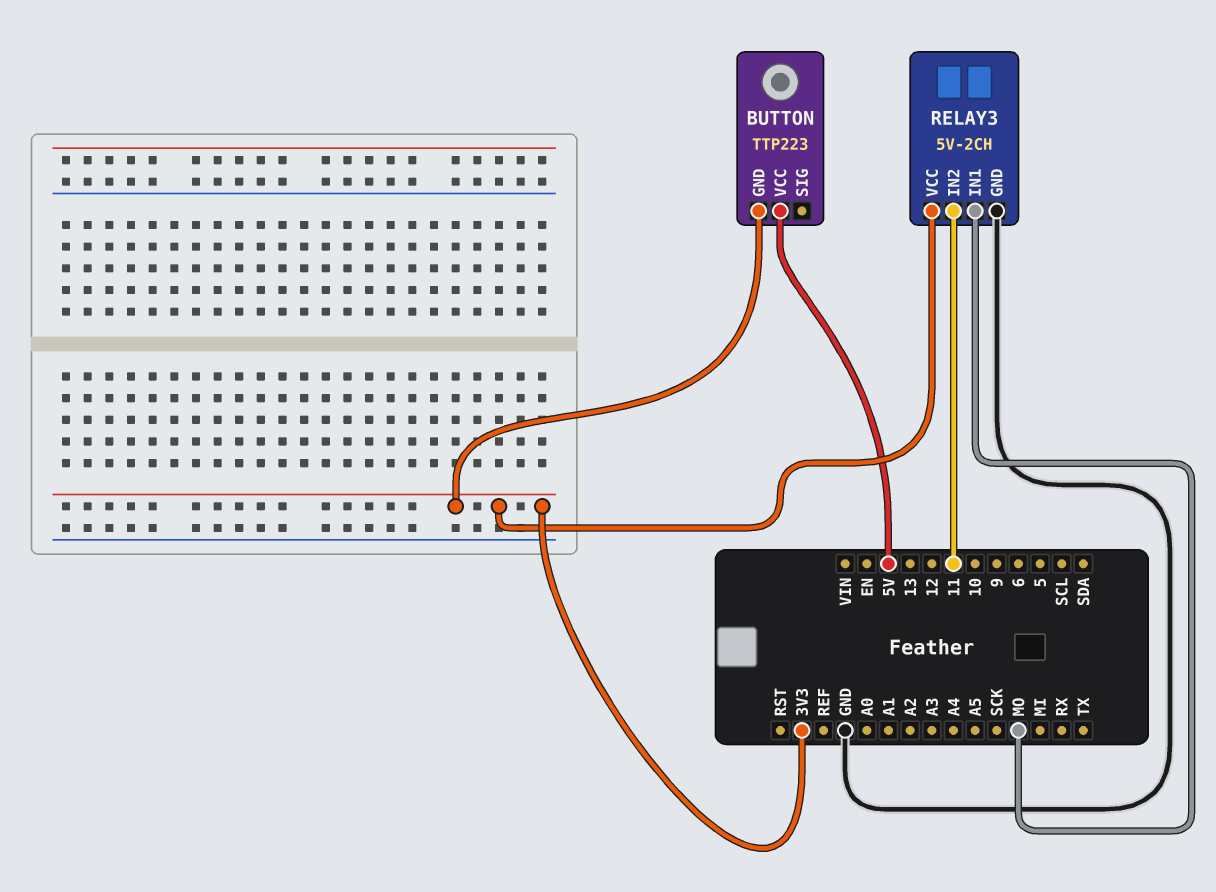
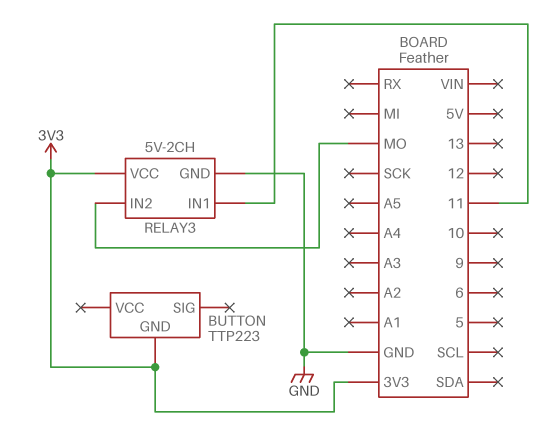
BUTTON pin VCC: 5V -> none
RELAY3 pin IN1: MO -> 11
RELAY3 pin IN2: 11 -> MO

